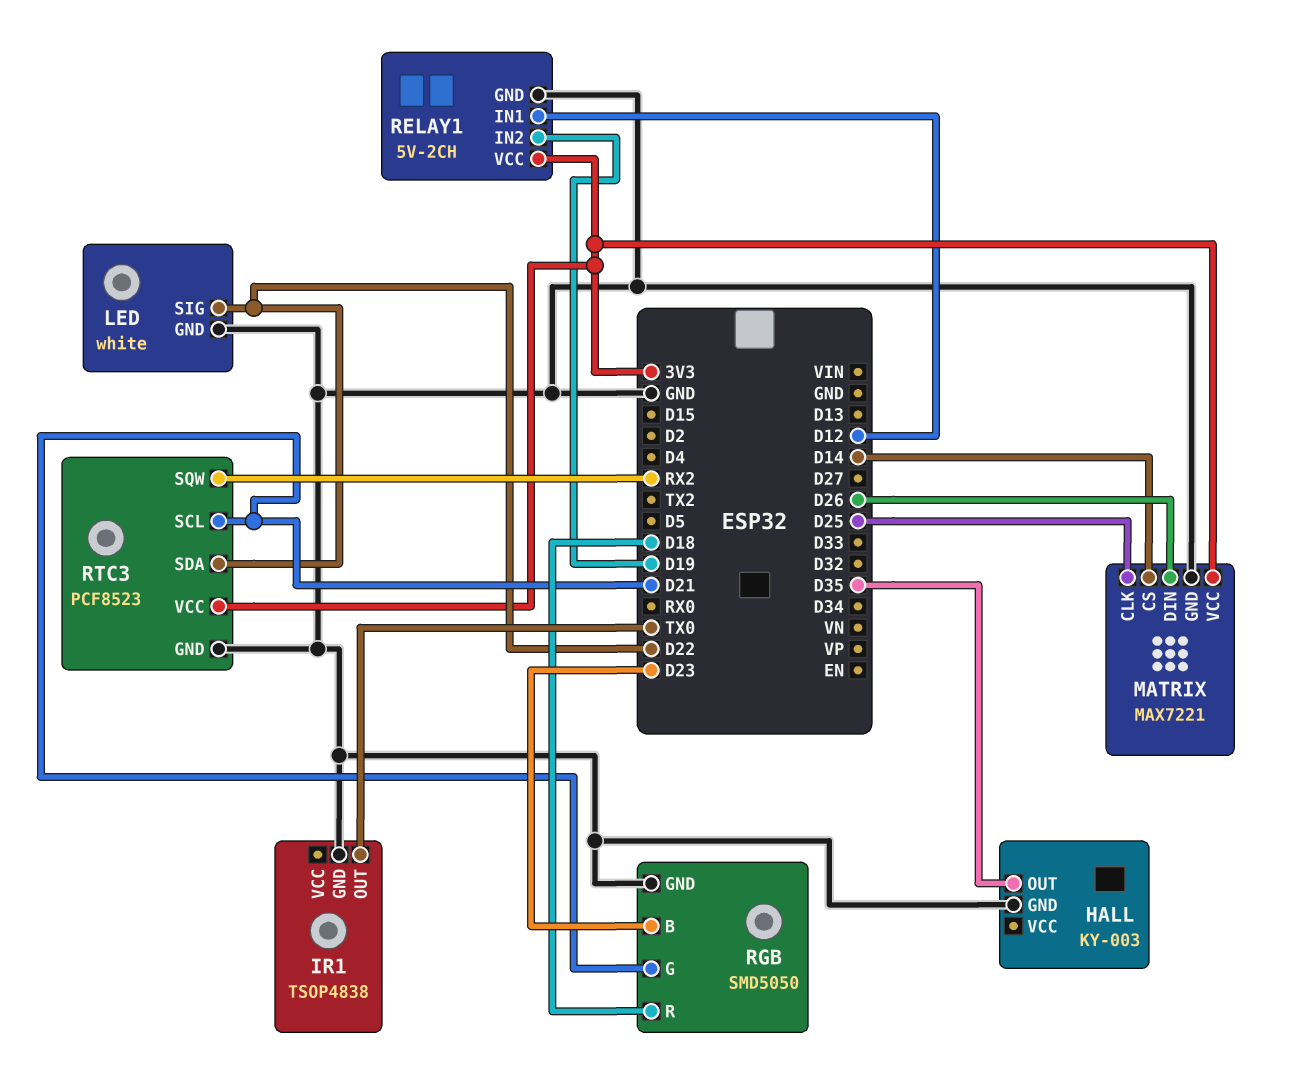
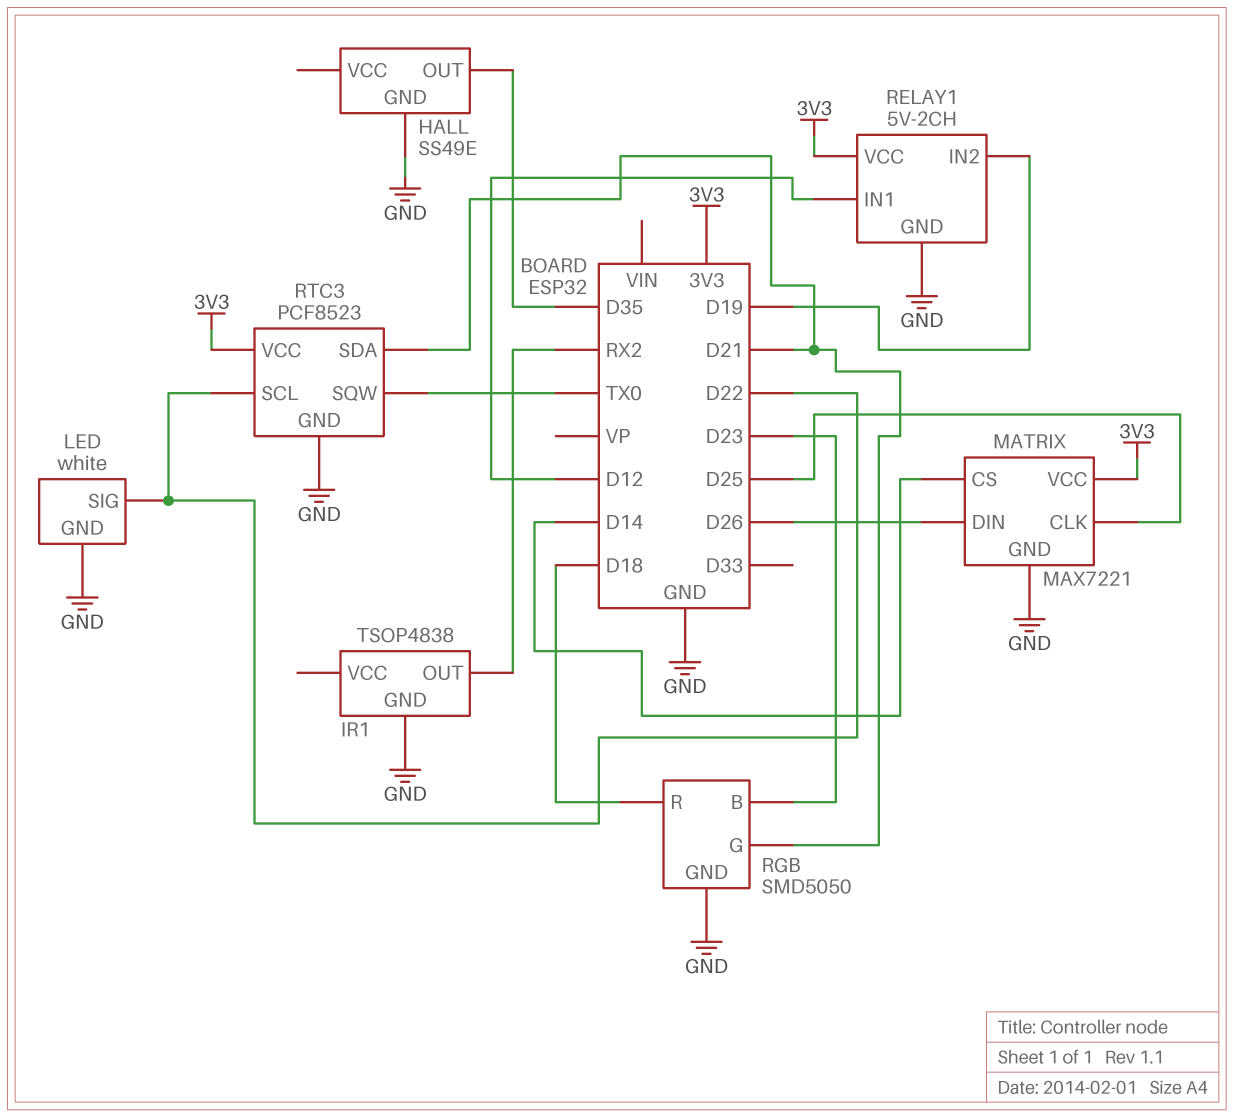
HALL: KY-003 -> SS49E
IR1 pin OUT: TX0 -> RX2
RTC3 pin SCL: D21 -> D22
RTC3 pin SDA: D22 -> D21
RTC3 pin SQW: RX2 -> TX0

